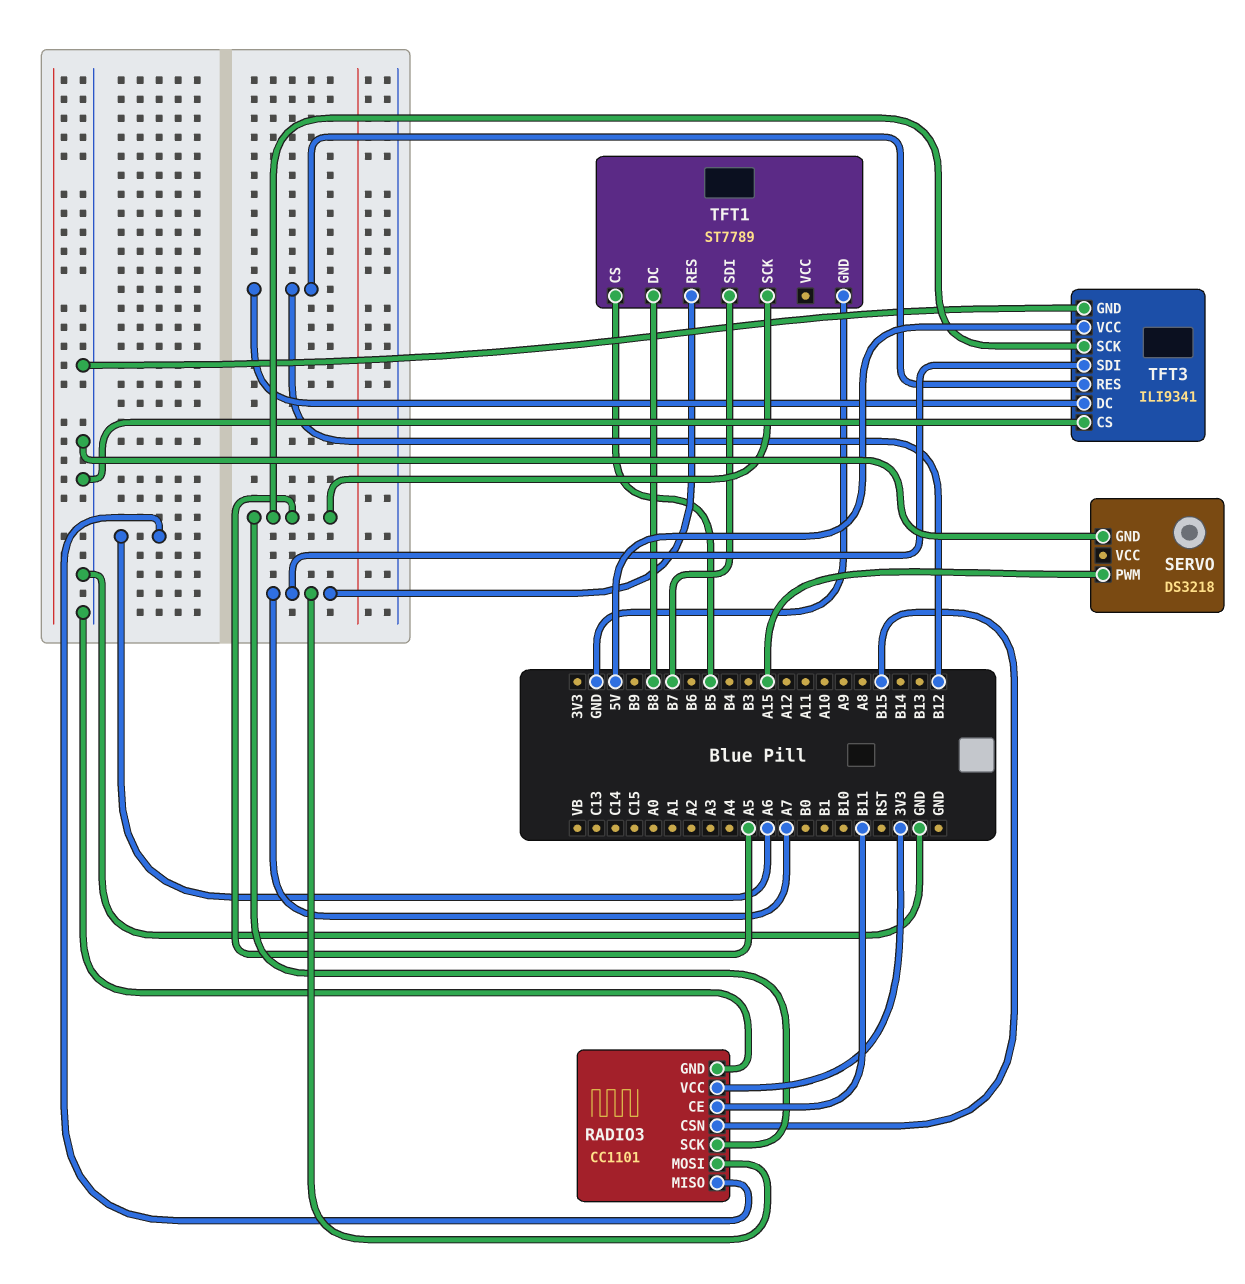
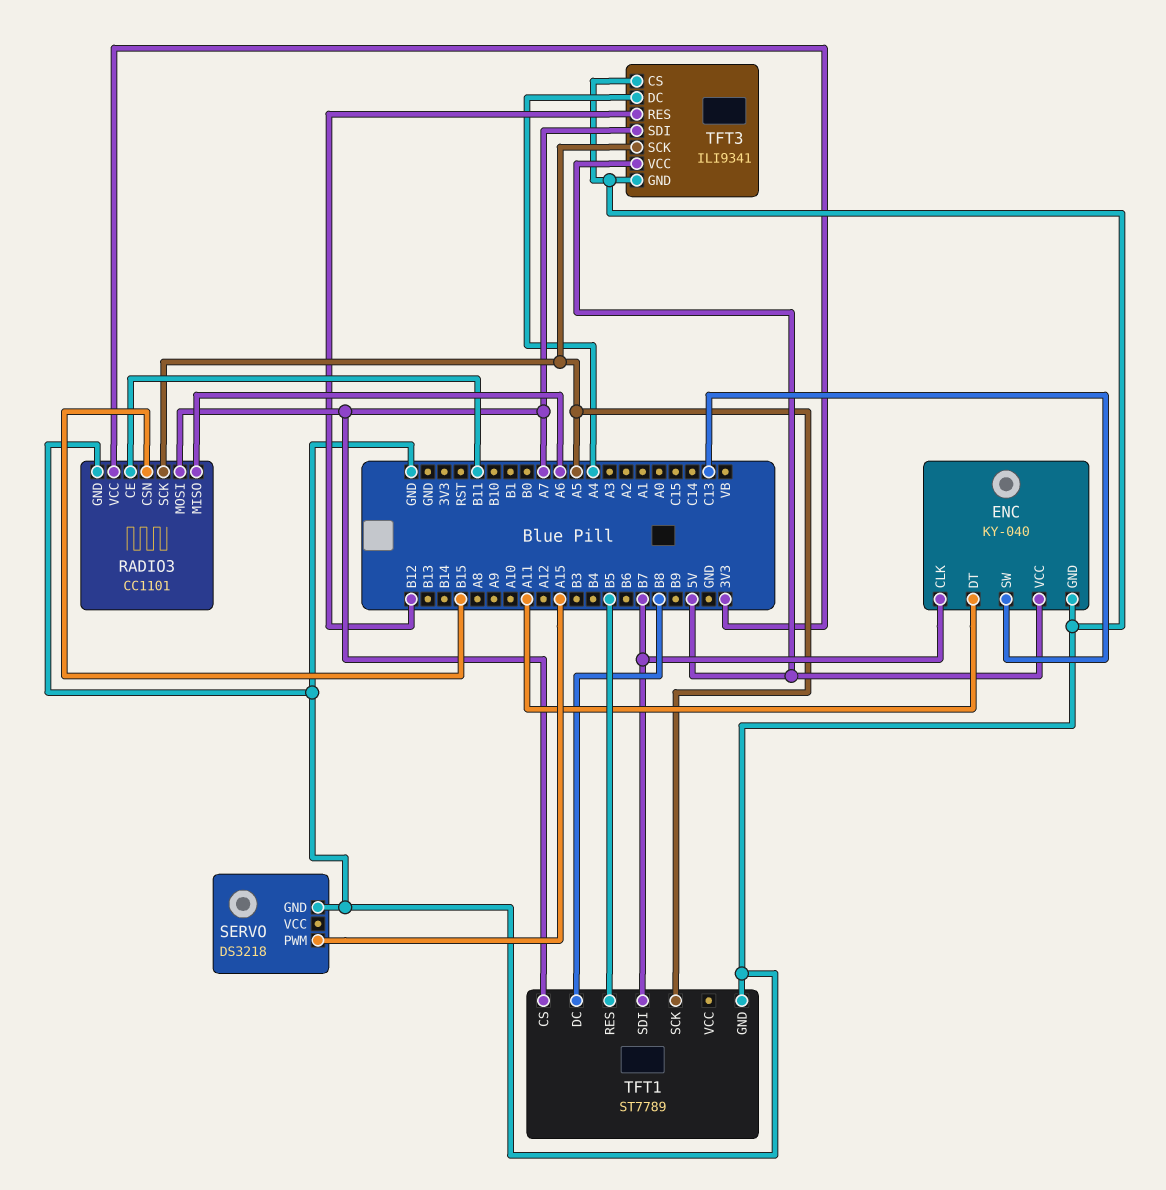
ENC: none -> KY-040
ENC pin CLK: none -> B7
ENC pin DT: none -> A11
ENC pin GND: none -> GND
ENC pin SW: none -> C13
ENC pin VCC: none -> 5V
TFT1 pin CS: B5 -> A7
TFT1 pin RES: A7 -> B5
TFT3 pin DC: B12 -> A4

